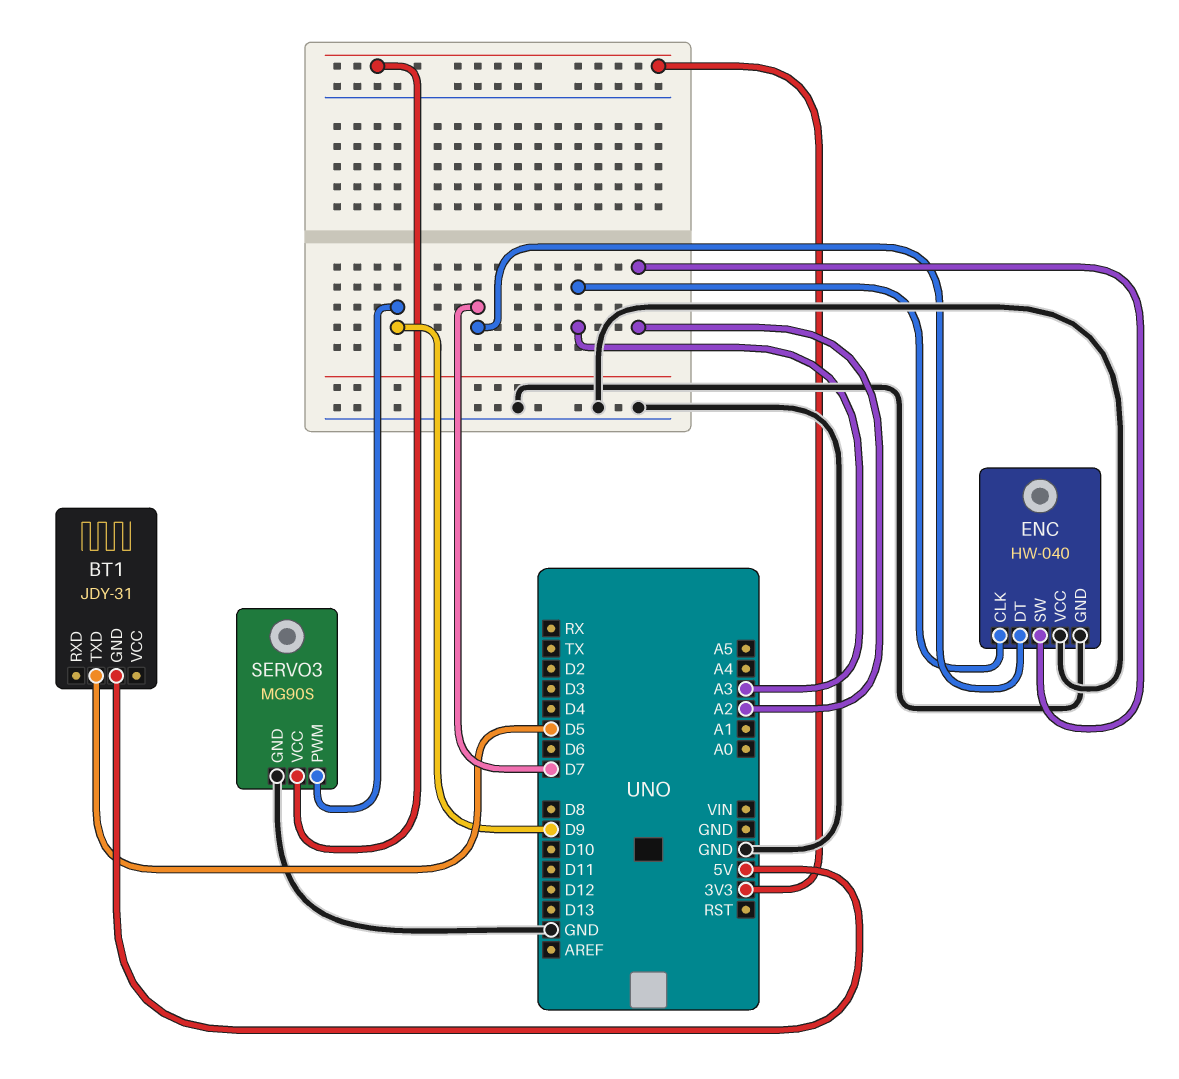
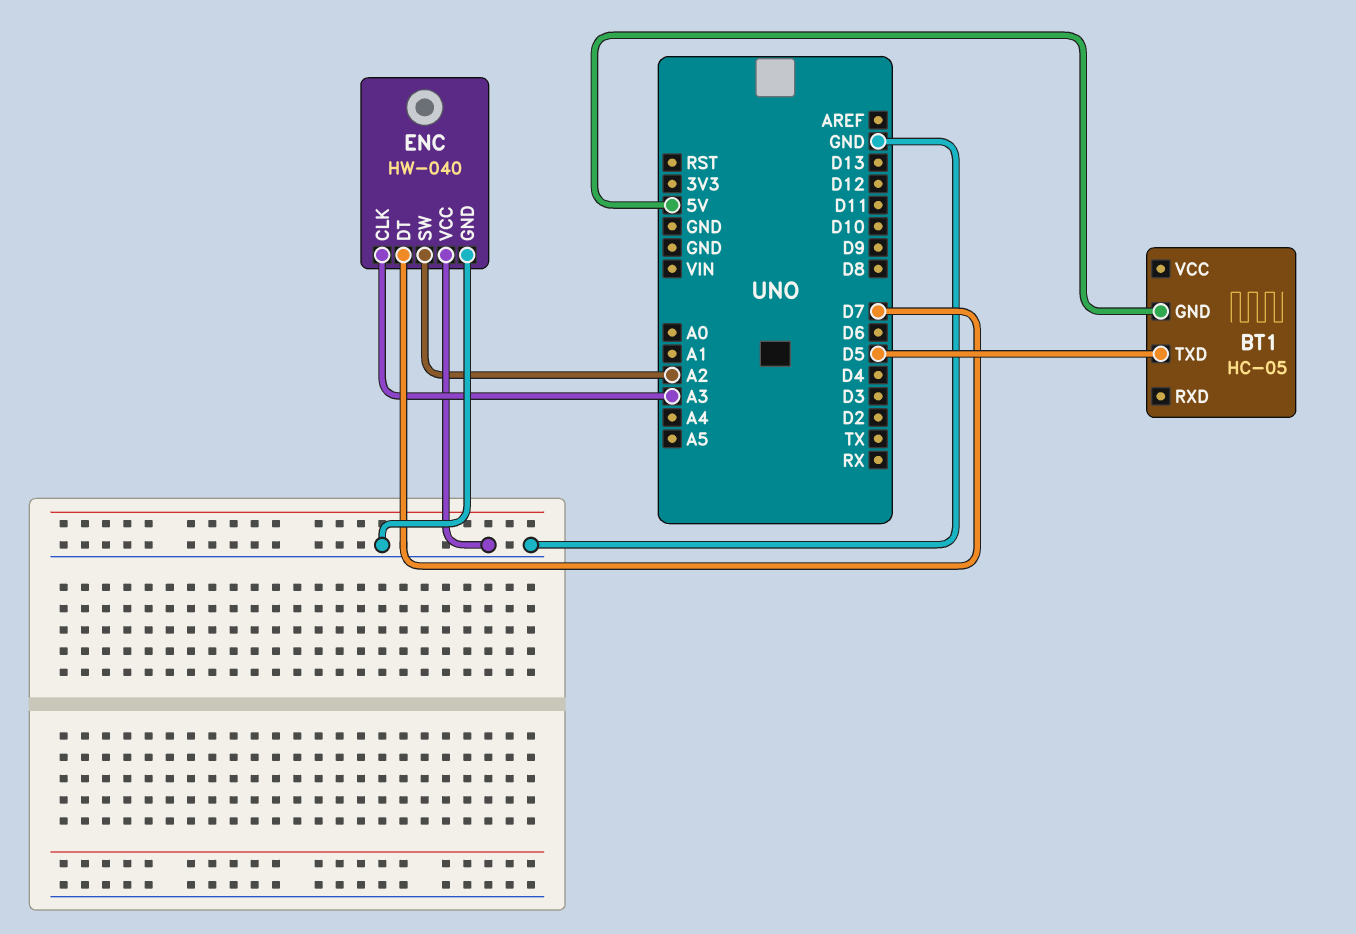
BT1: JDY-31 -> HC-05
SERVO3: MG90S -> none
SERVO3 pin GND: GND -> none
SERVO3 pin PWM: D9 -> none
SERVO3 pin VCC: 3V3 -> none

